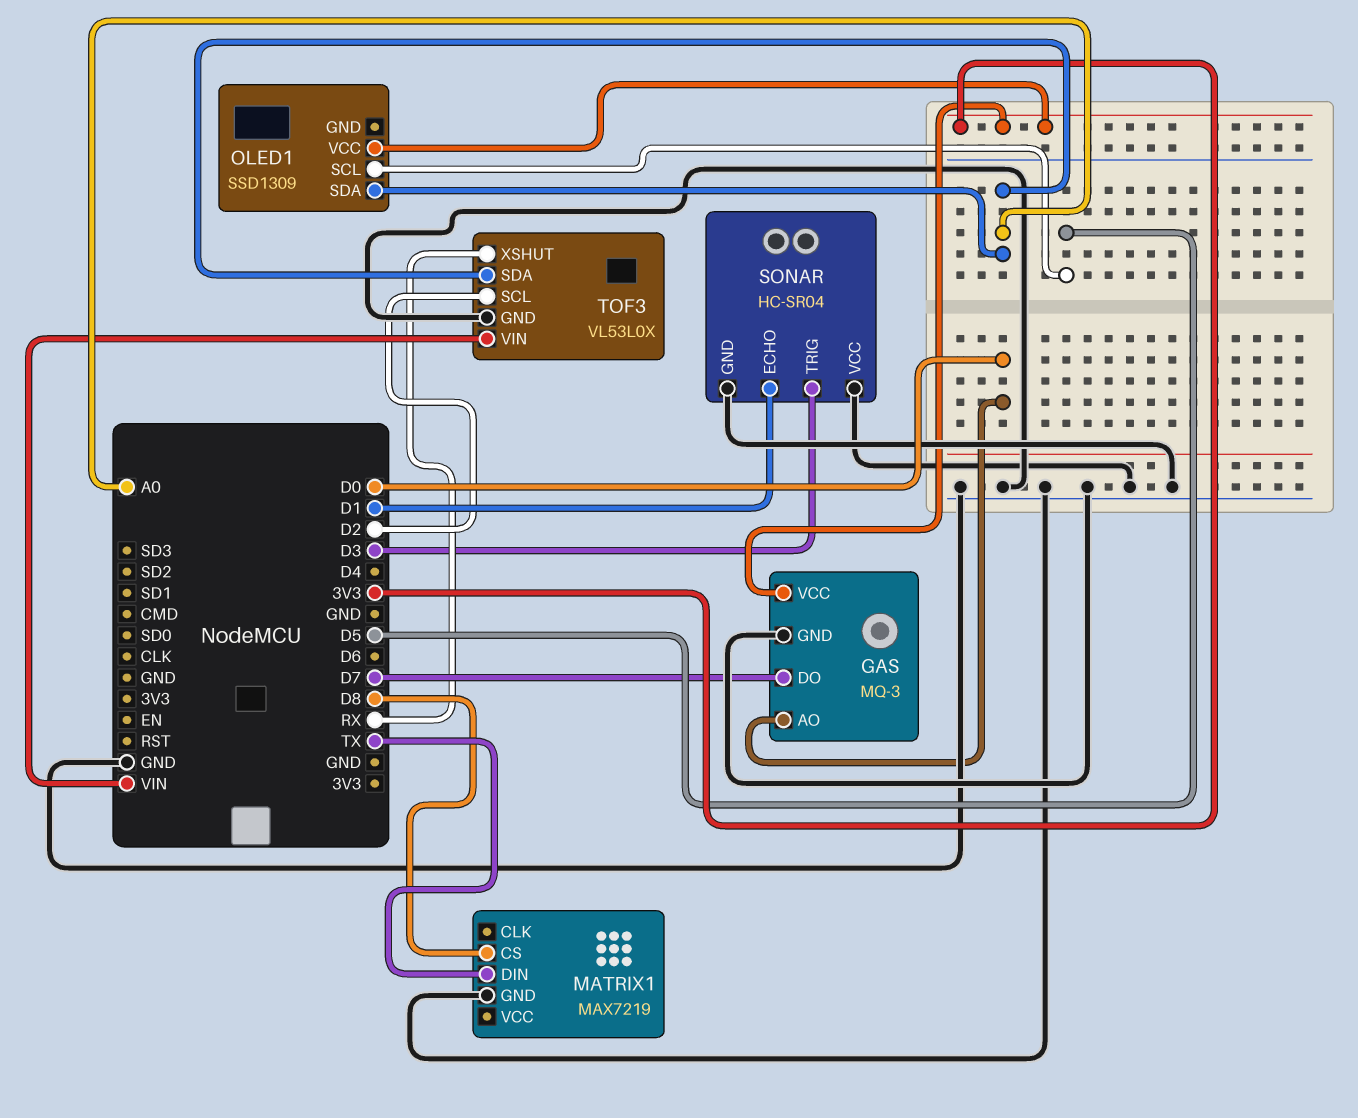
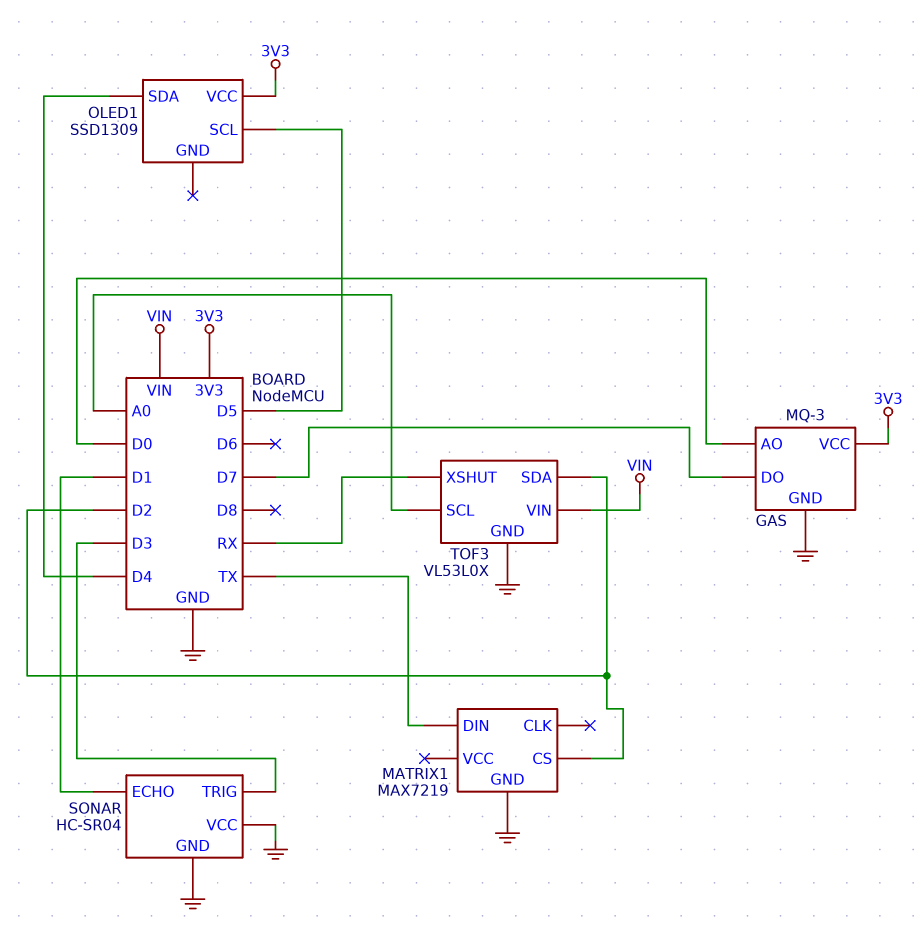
MATRIX1 pin CS: D8 -> D2
OLED1 pin SDA: A0 -> D4
TOF3 pin SCL: D2 -> A0
TOF3 pin SDA: A0 -> D2

